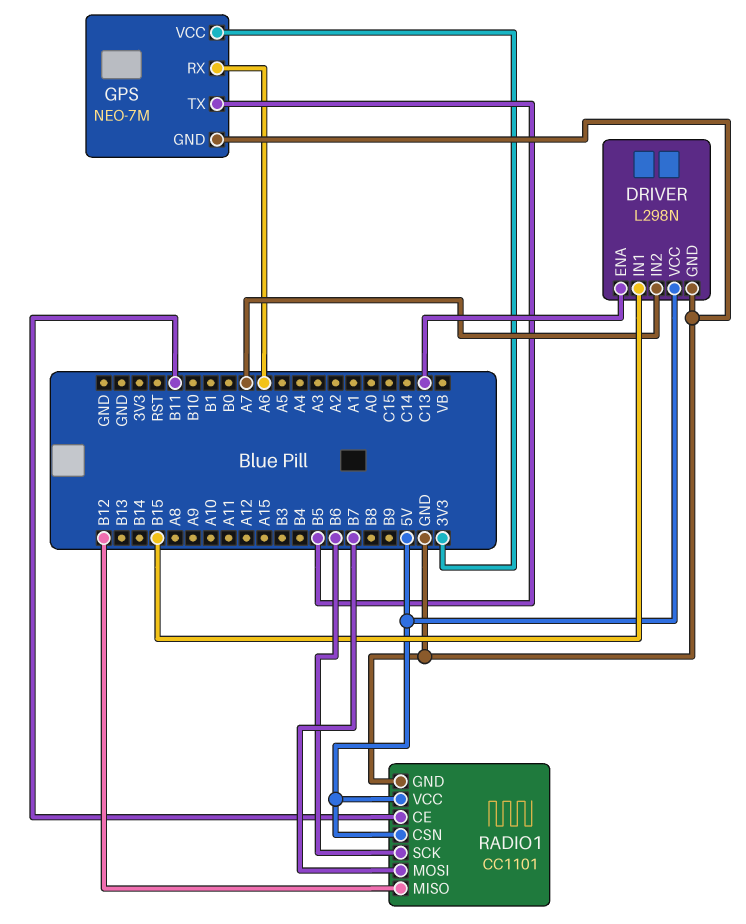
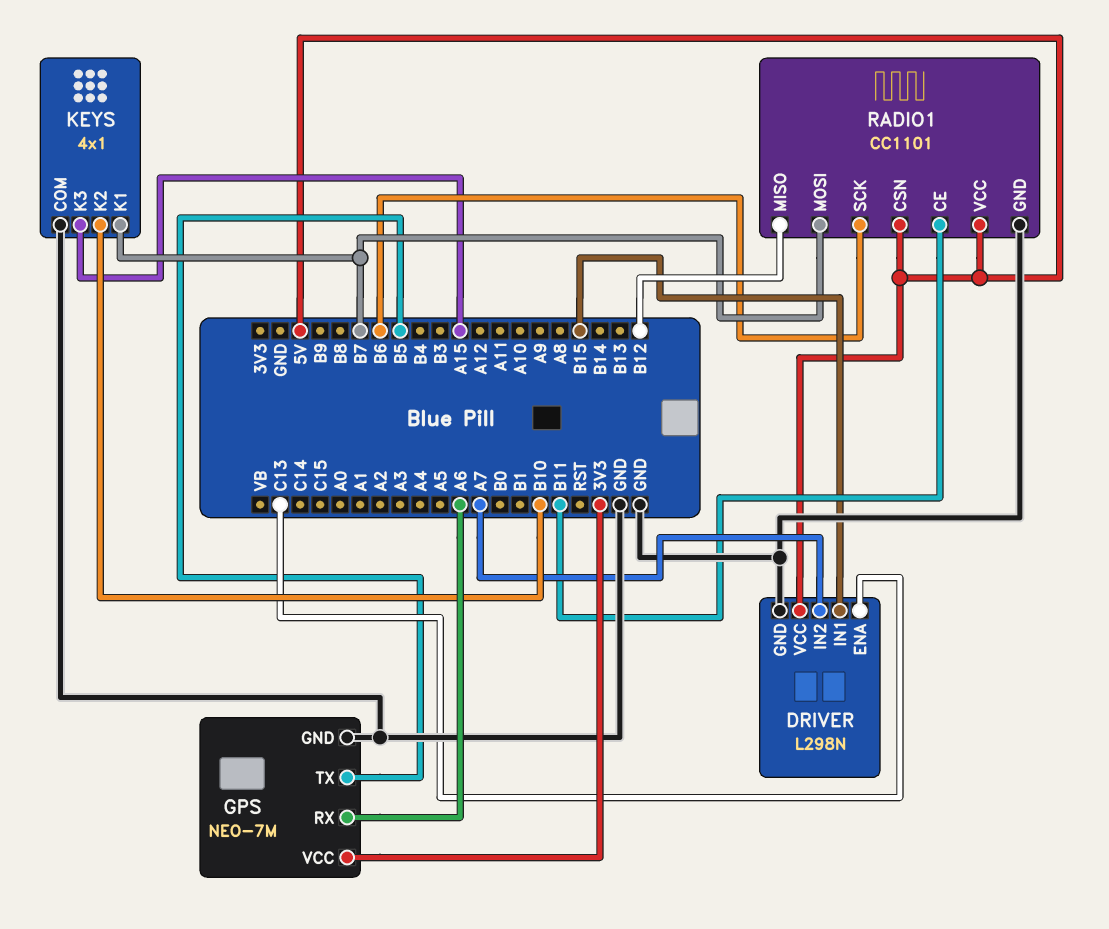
KEYS: none -> 4x1
KEYS pin COM: none -> GND
KEYS pin K1: none -> B7
KEYS pin K2: none -> B10
KEYS pin K3: none -> A15

